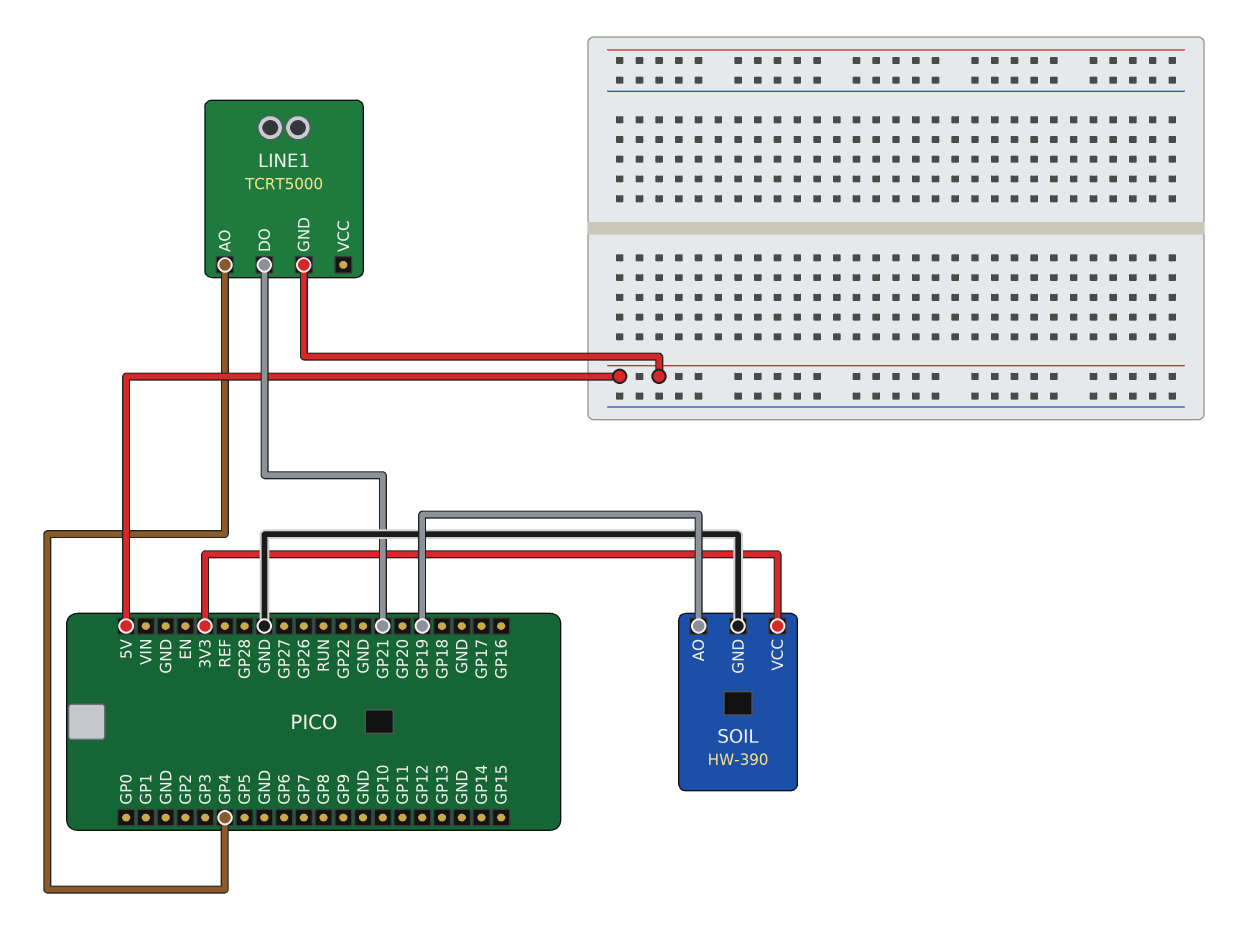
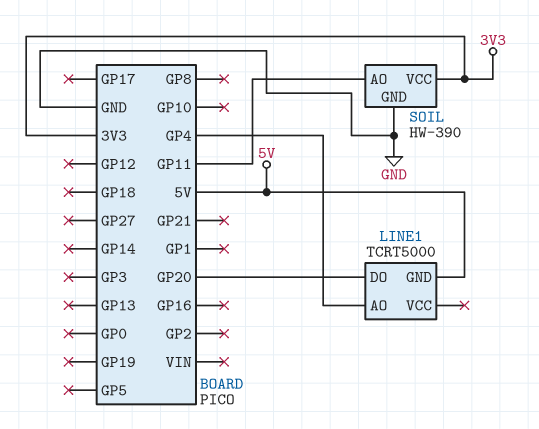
LINE1 pin DO: GP21 -> GP20
SOIL pin AO: GP19 -> GP11

